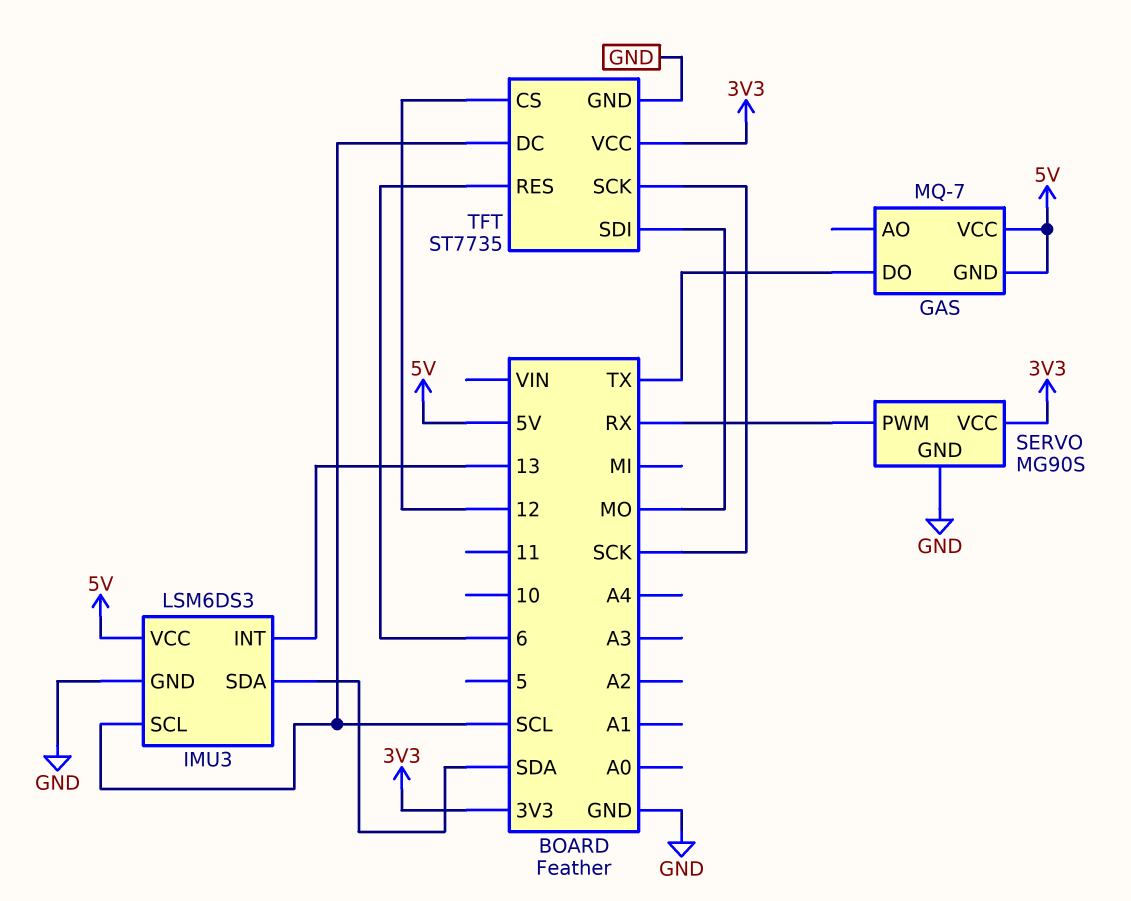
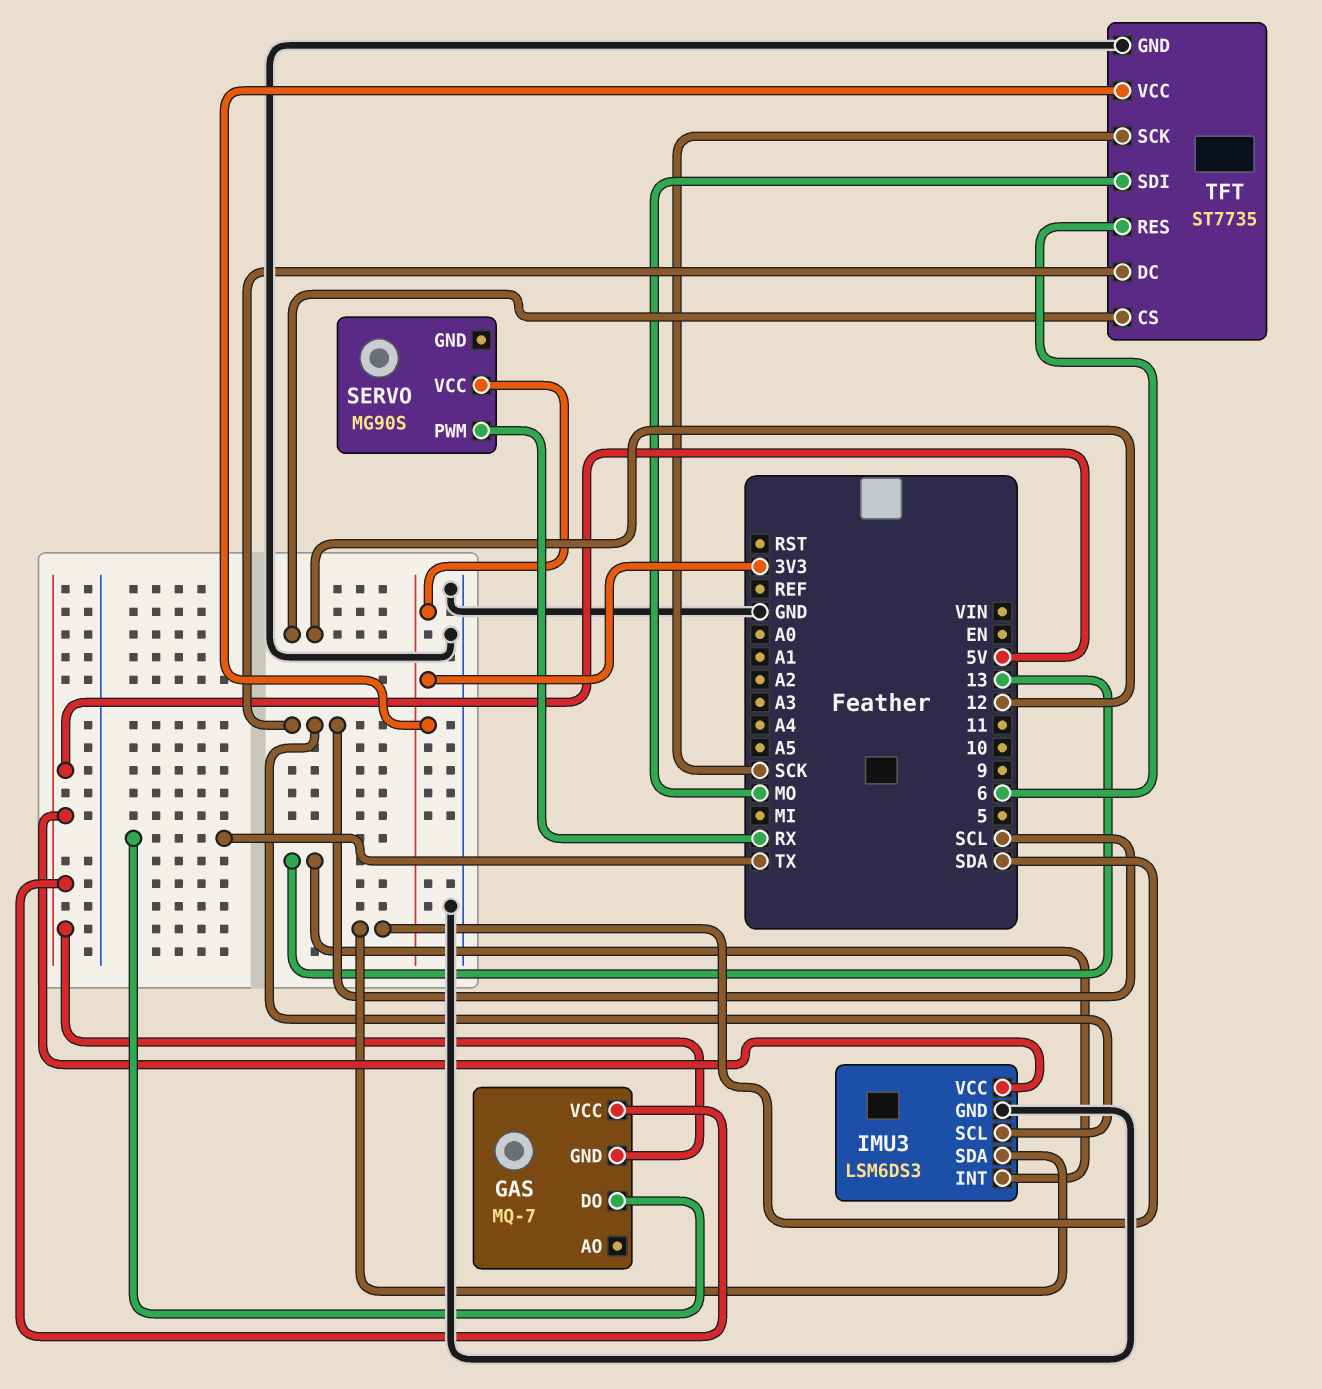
SERVO pin GND: GND -> none

